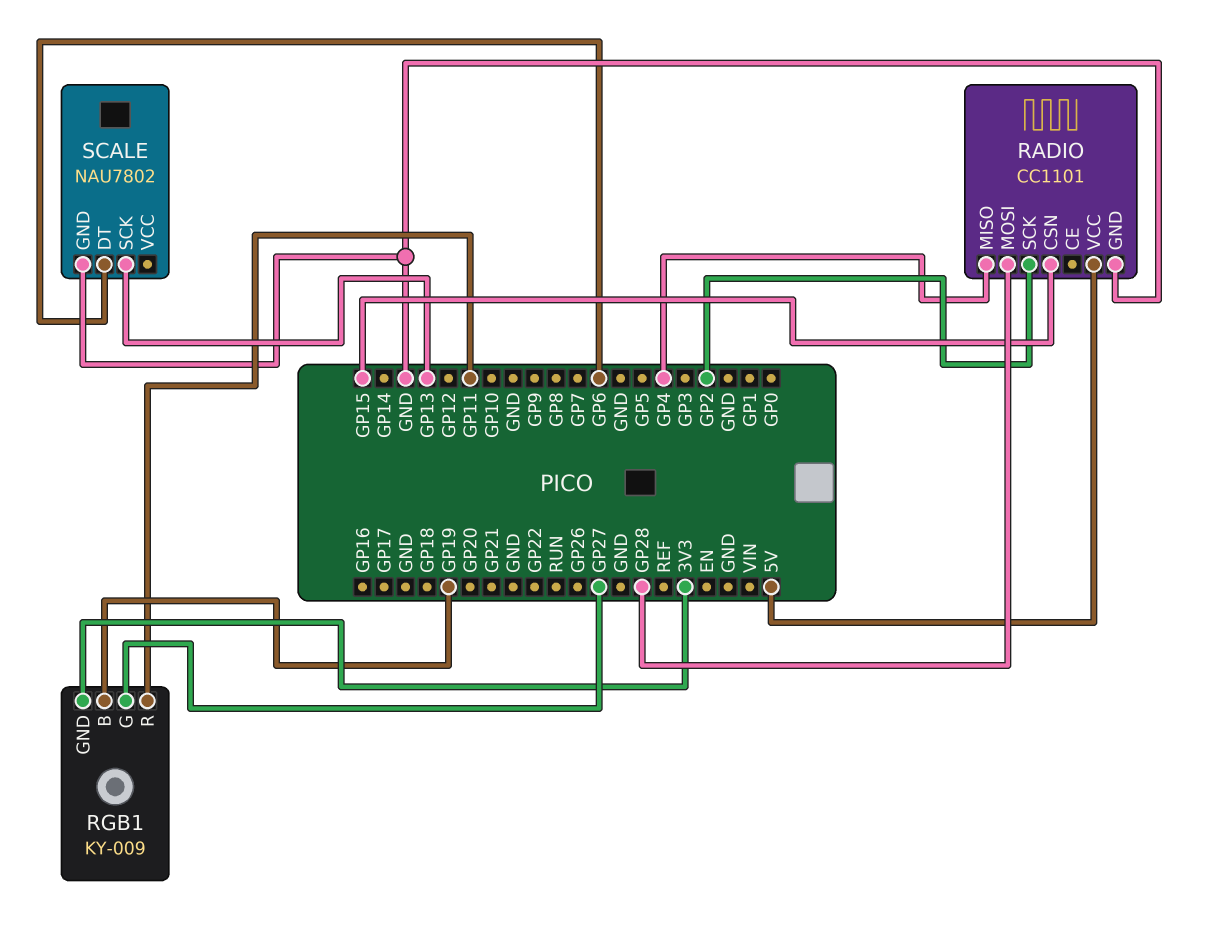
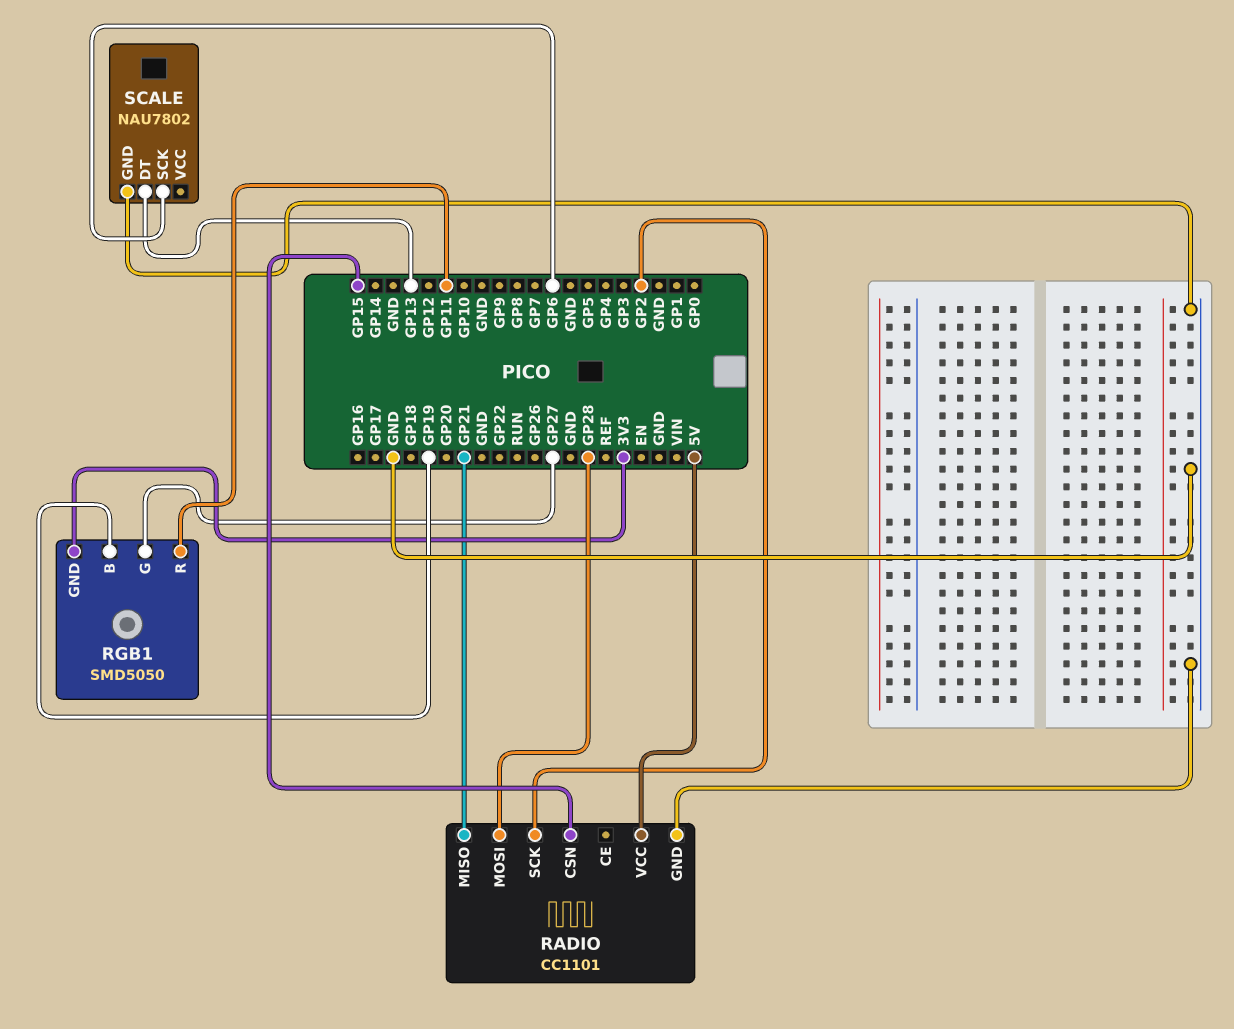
RADIO pin MISO: GP4 -> GP21
RGB1: KY-009 -> SMD5050
SCALE pin DT: GP6 -> GP13
SCALE pin SCK: GP13 -> GP6

